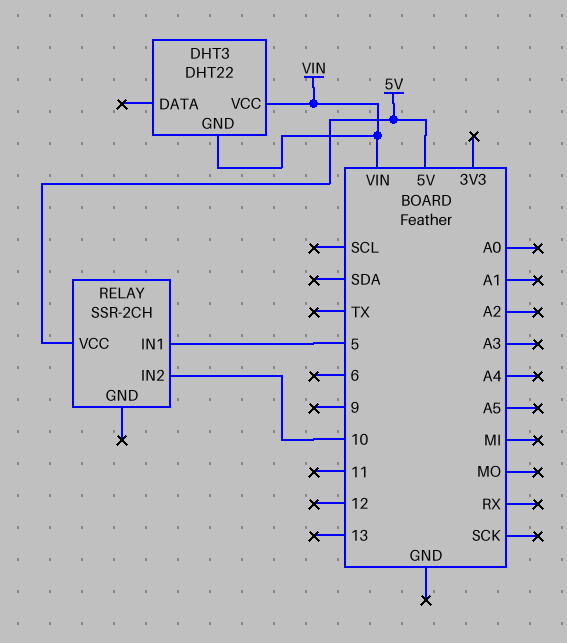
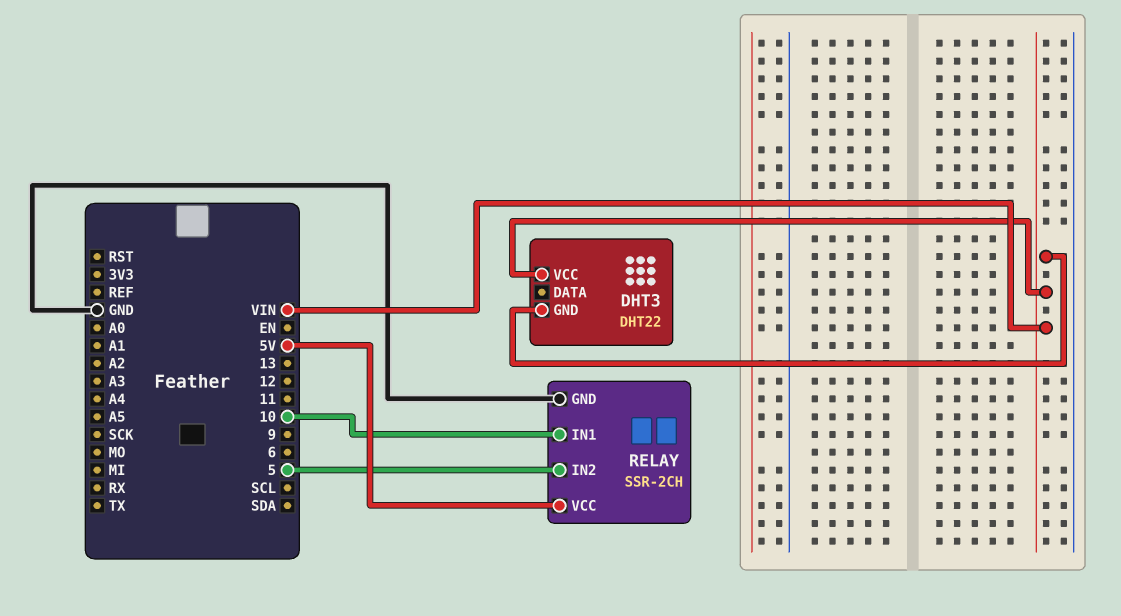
RELAY pin GND: none -> GND
RELAY pin IN1: 5 -> 10
RELAY pin IN2: 10 -> 5

